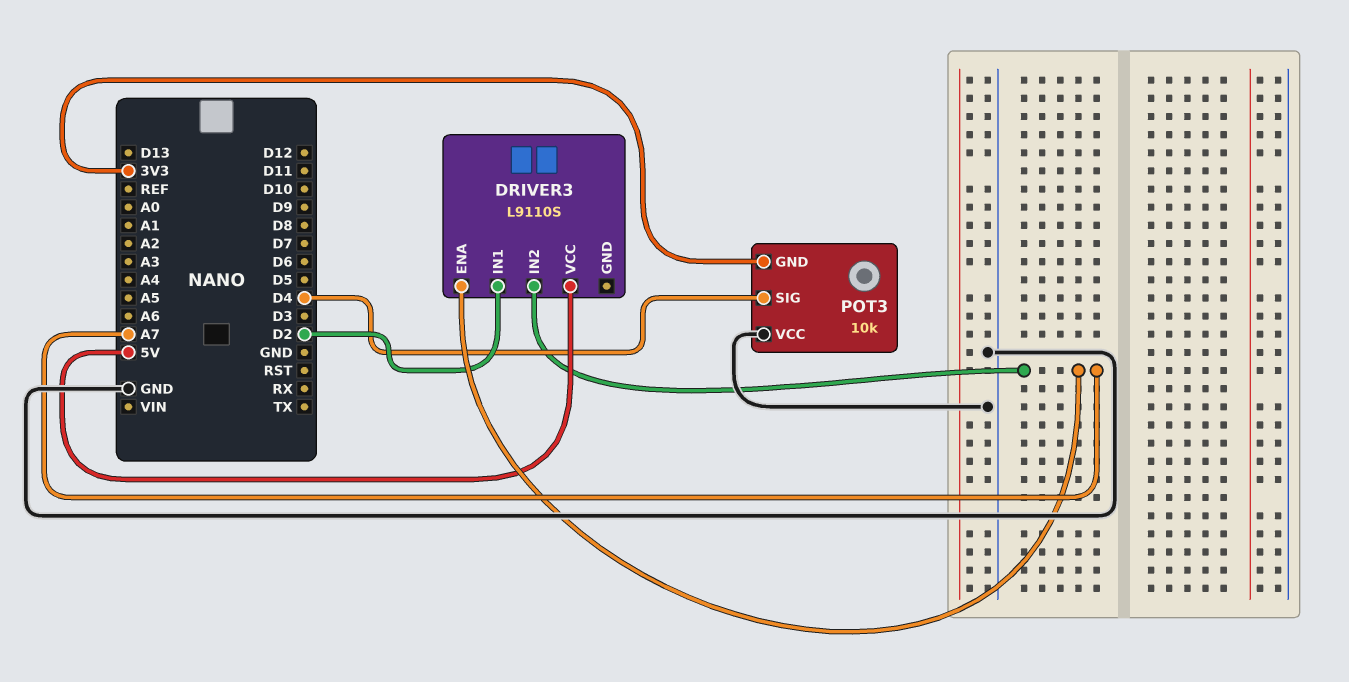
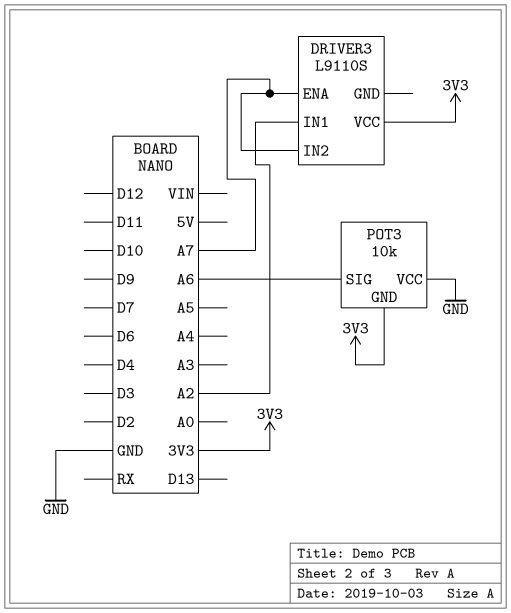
DRIVER3 pin IN1: D2 -> A2
DRIVER3 pin VCC: 5V -> 3V3
POT3 pin SIG: D4 -> A6

